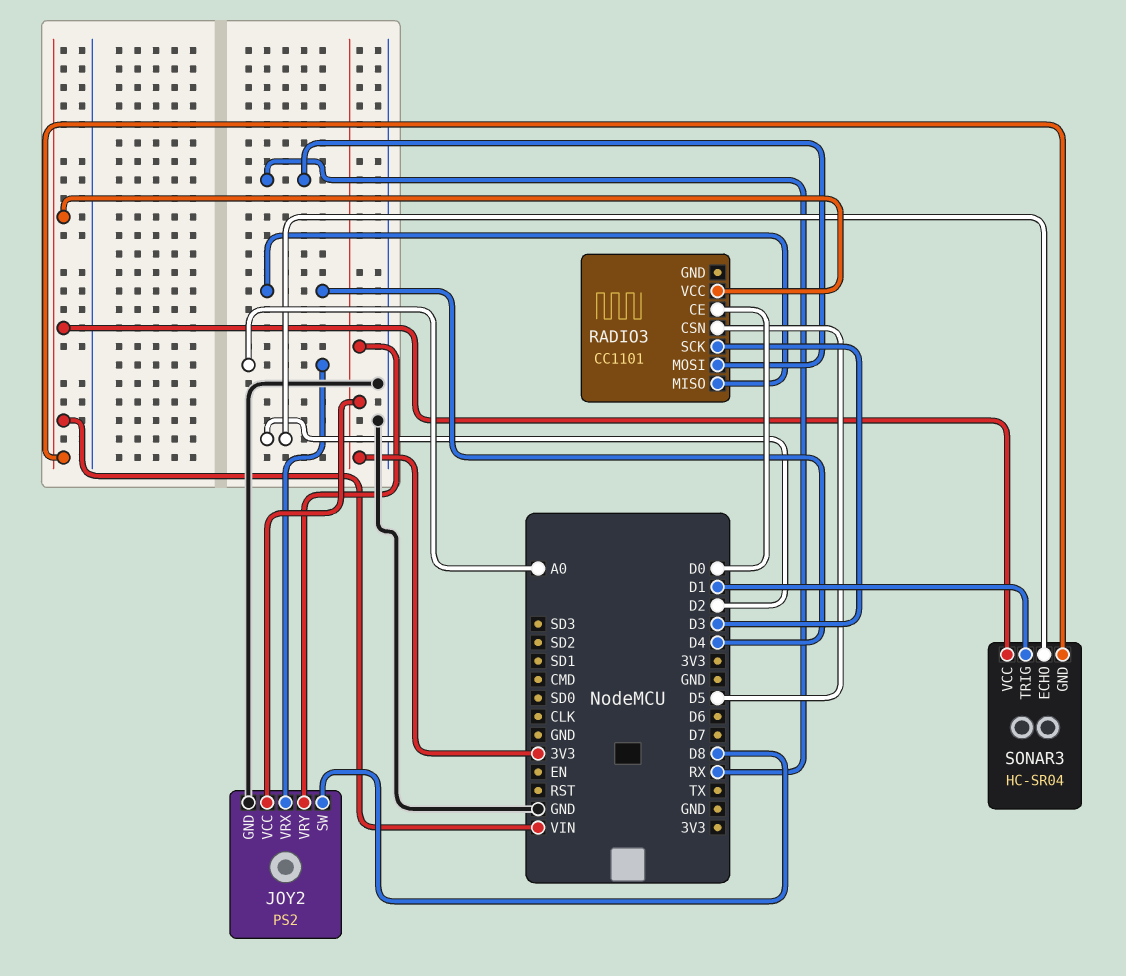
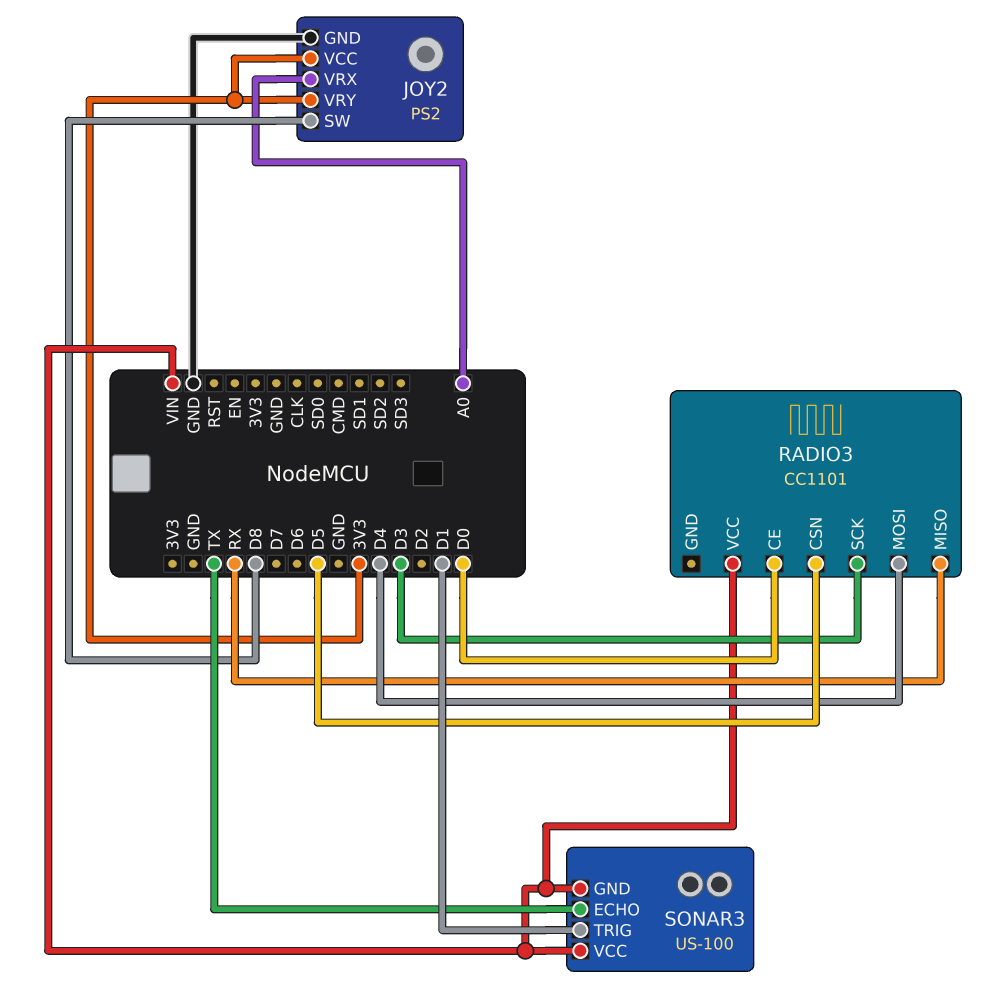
RADIO3 pin MISO: D4 -> RX
RADIO3 pin MOSI: RX -> D4
SONAR3: HC-SR04 -> US-100
SONAR3 pin ECHO: D2 -> TX

